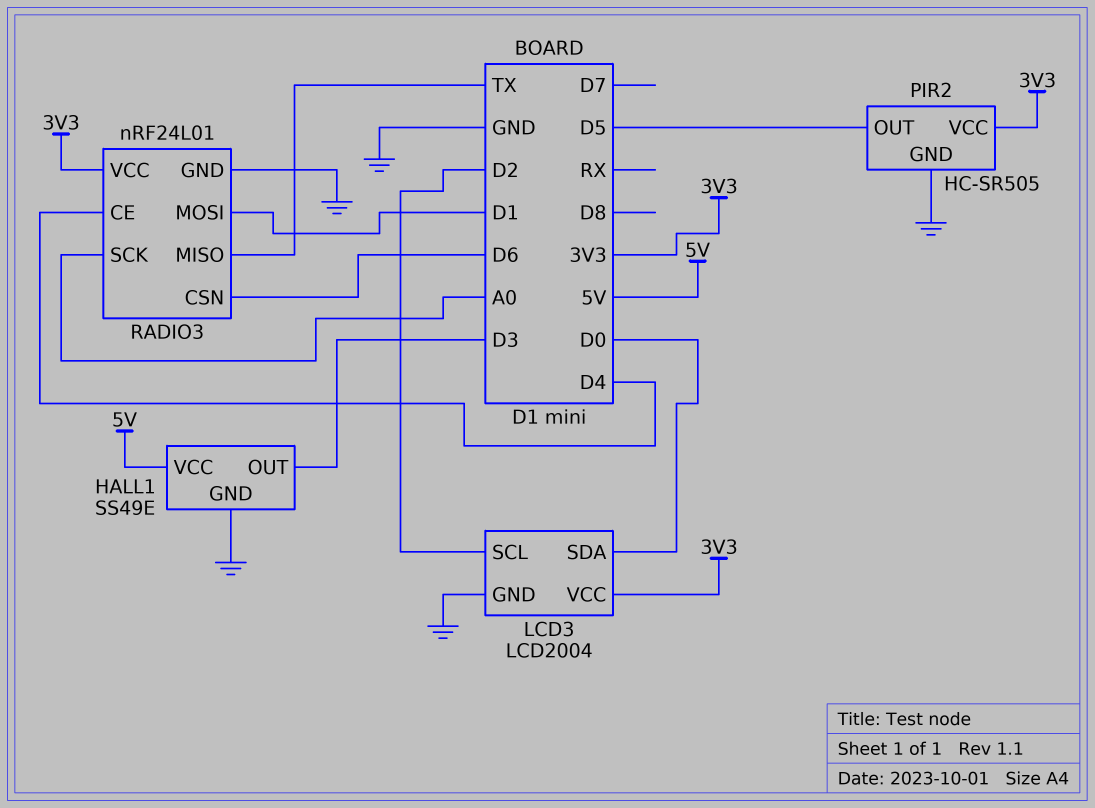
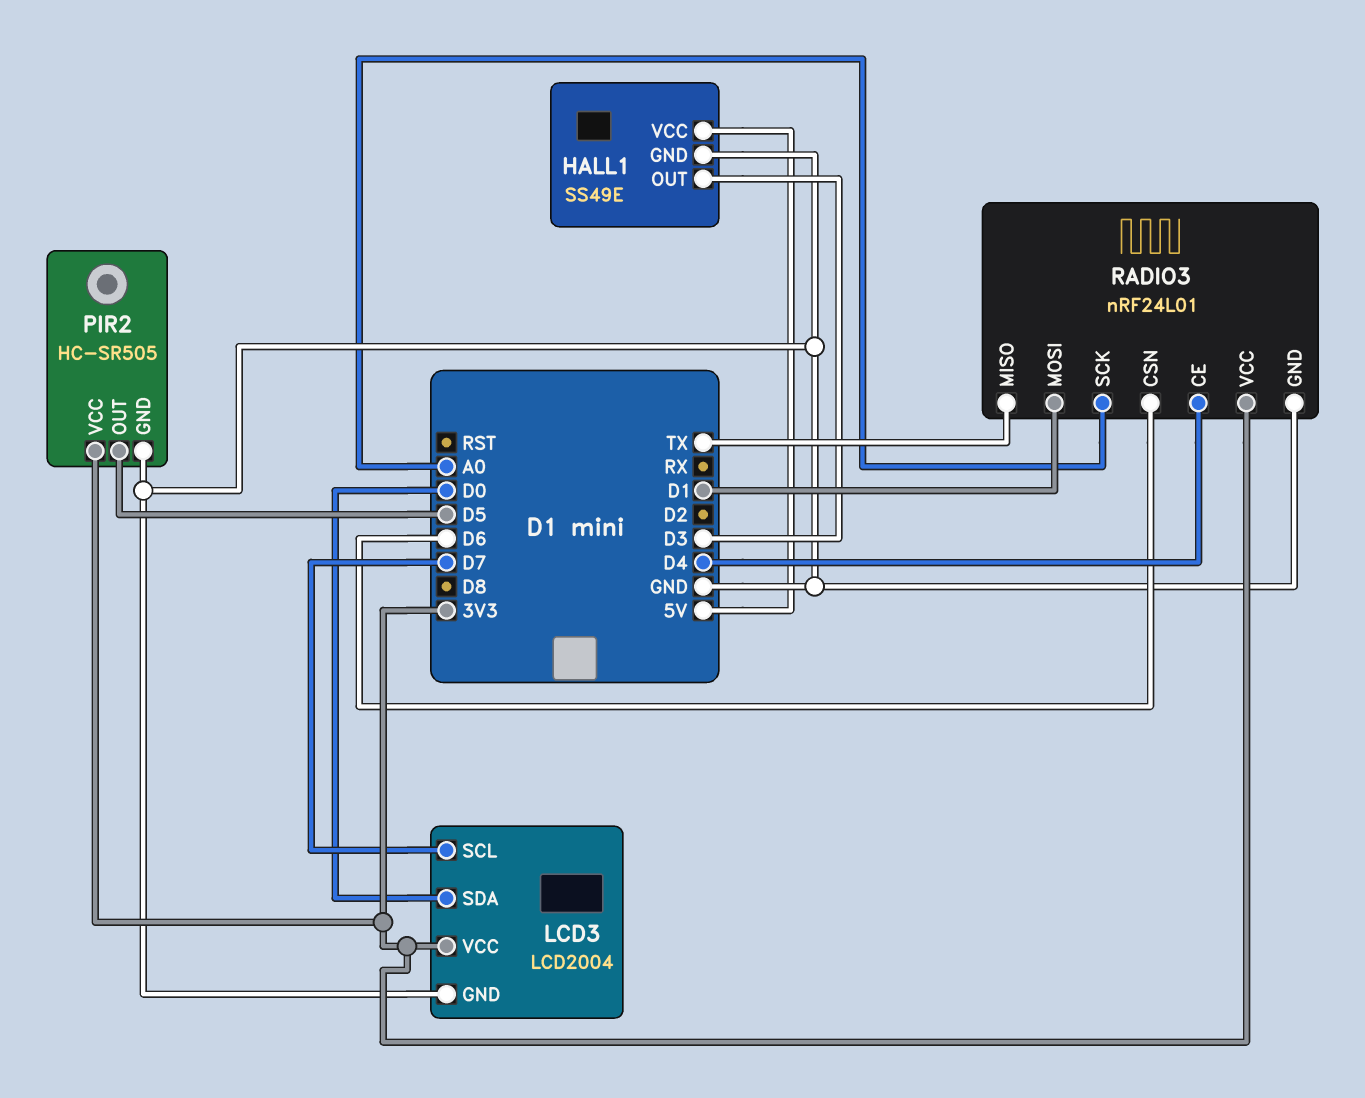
LCD3 pin SCL: D2 -> D7

